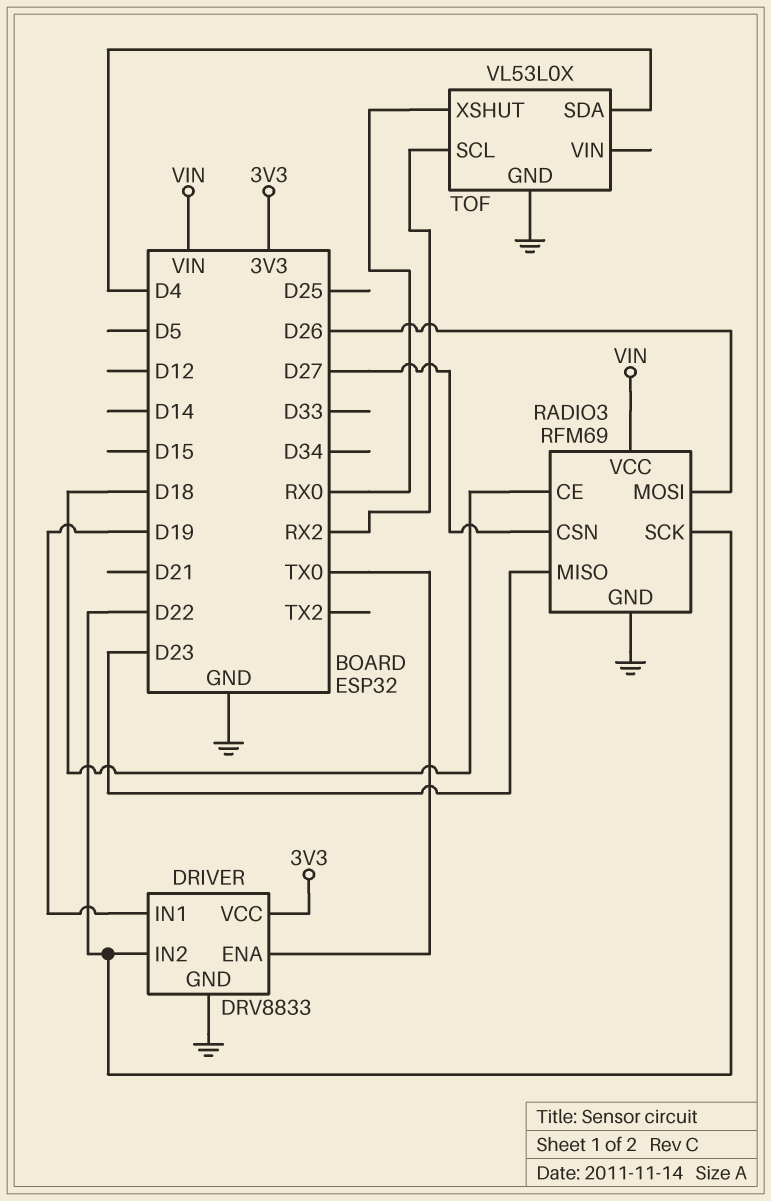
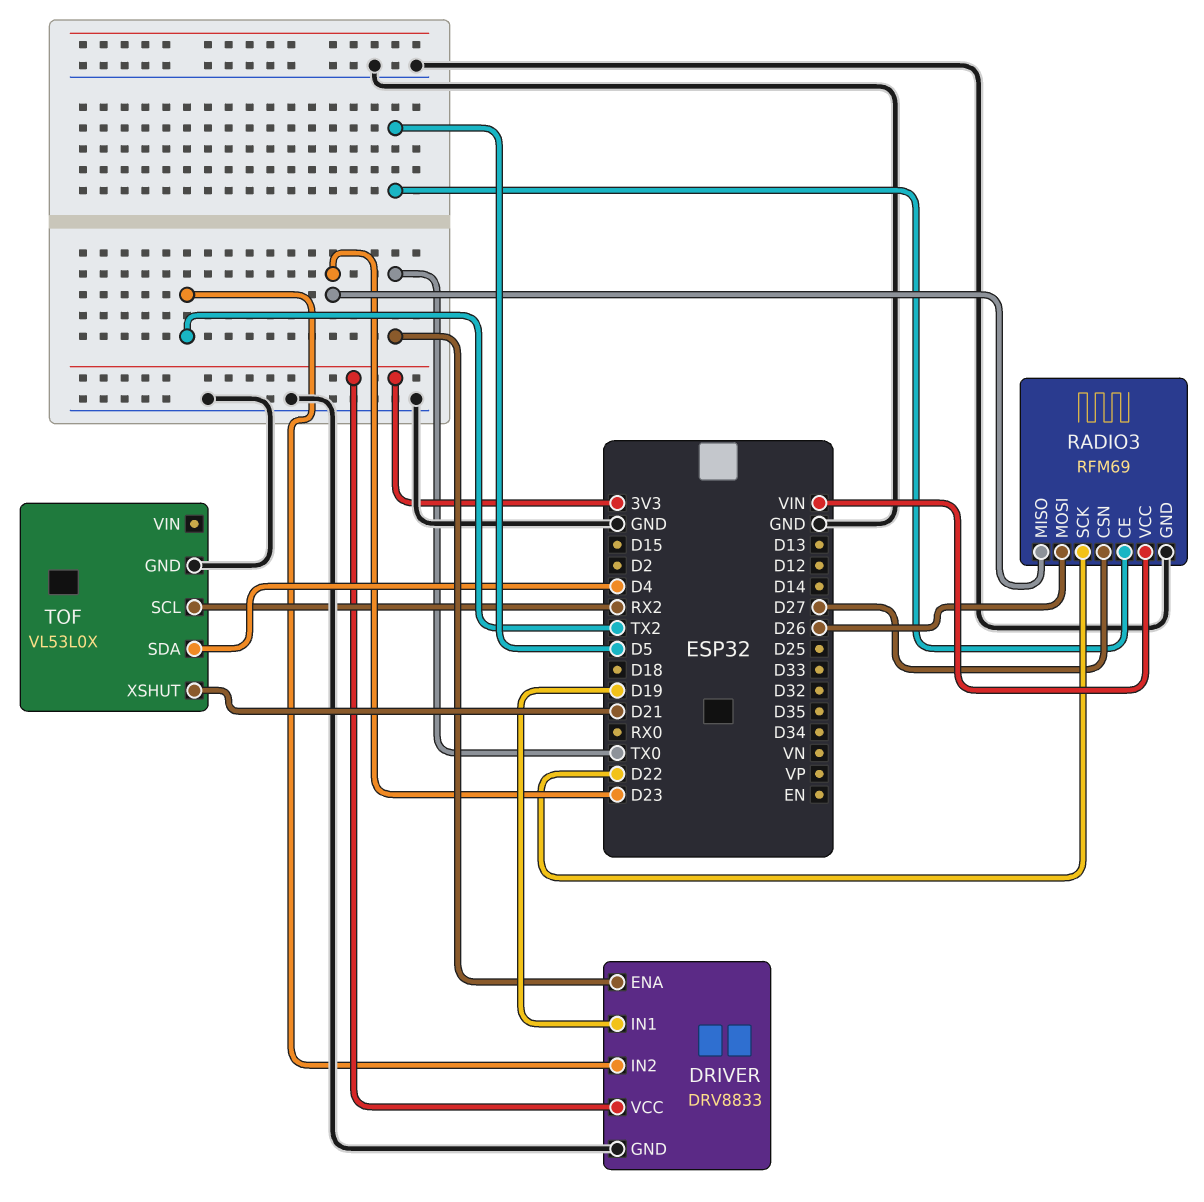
DRIVER pin IN2: D22 -> TX2
RADIO3 pin CE: D18 -> D5
TOF pin XSHUT: RX0 -> D21

